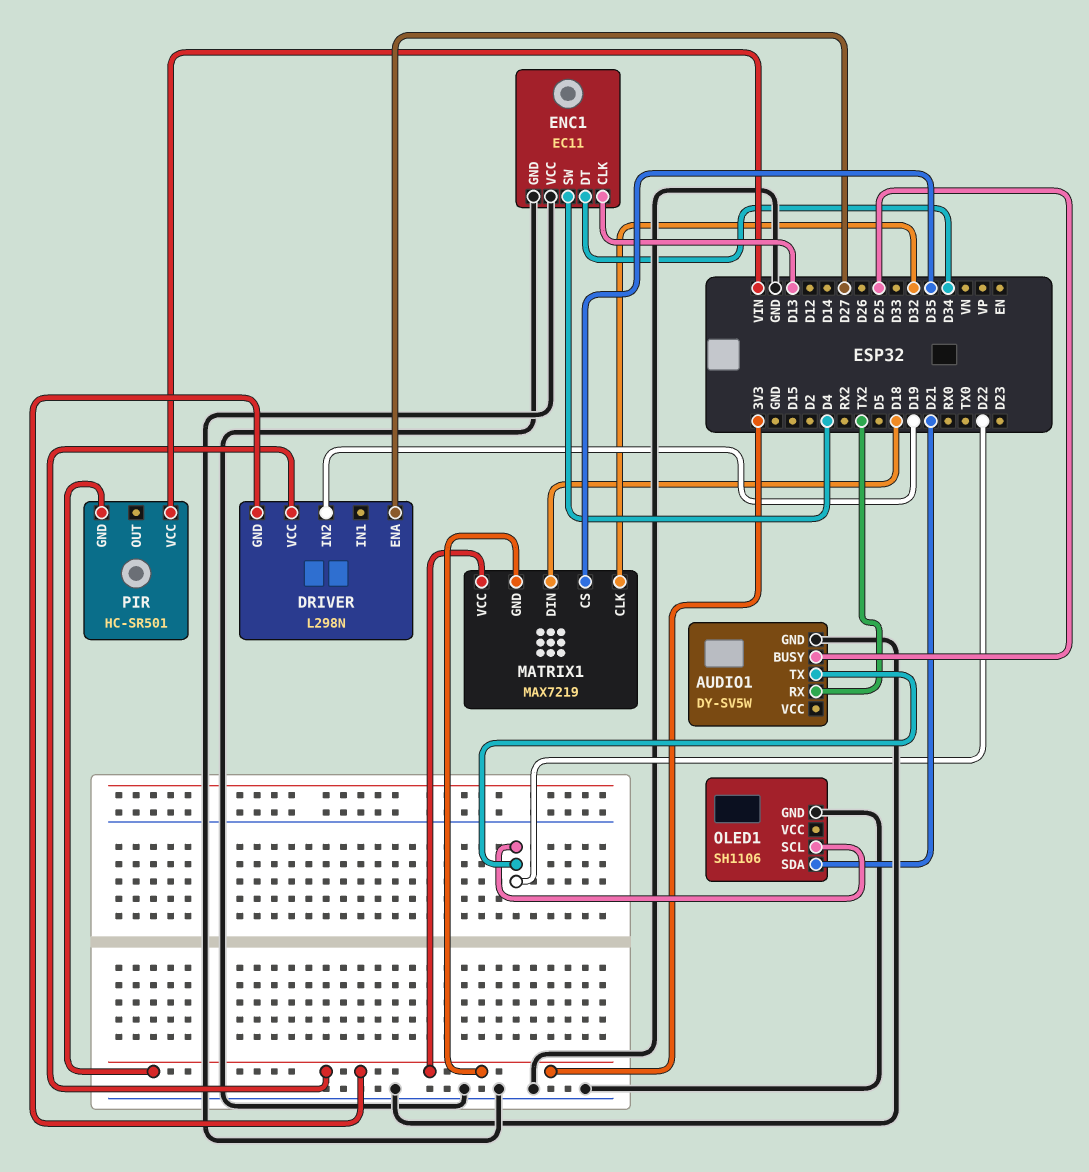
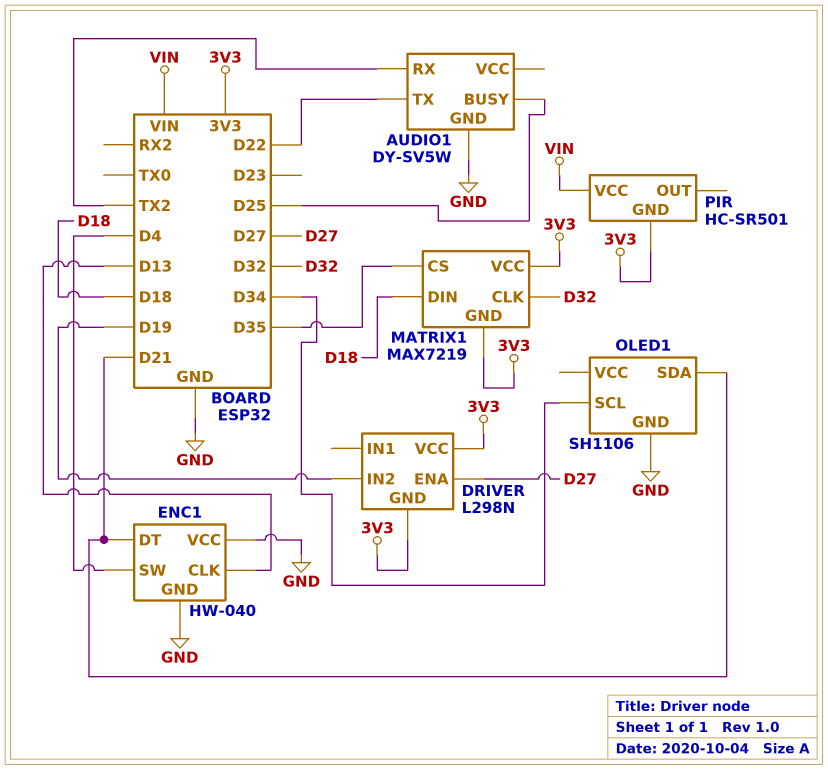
ENC1: EC11 -> HW-040
ENC1 pin DT: D34 -> D21
OLED1 pin SCL: D22 -> D34

